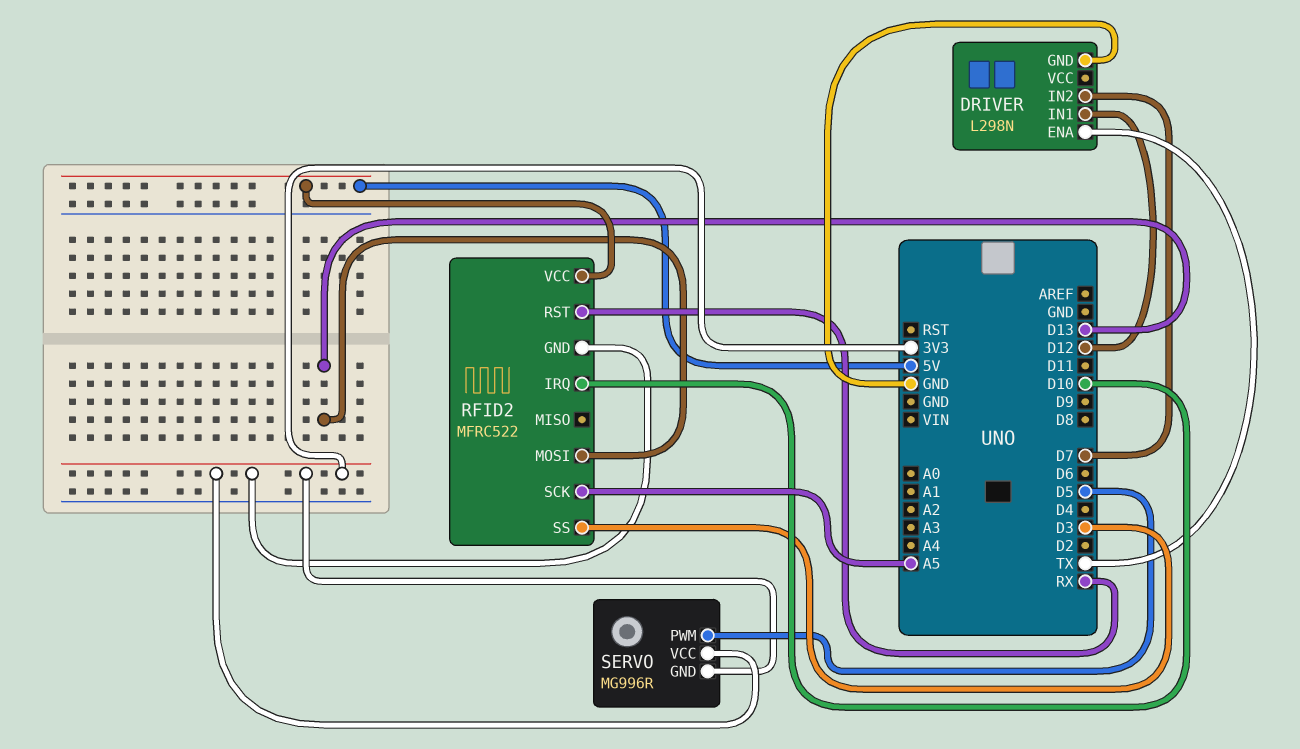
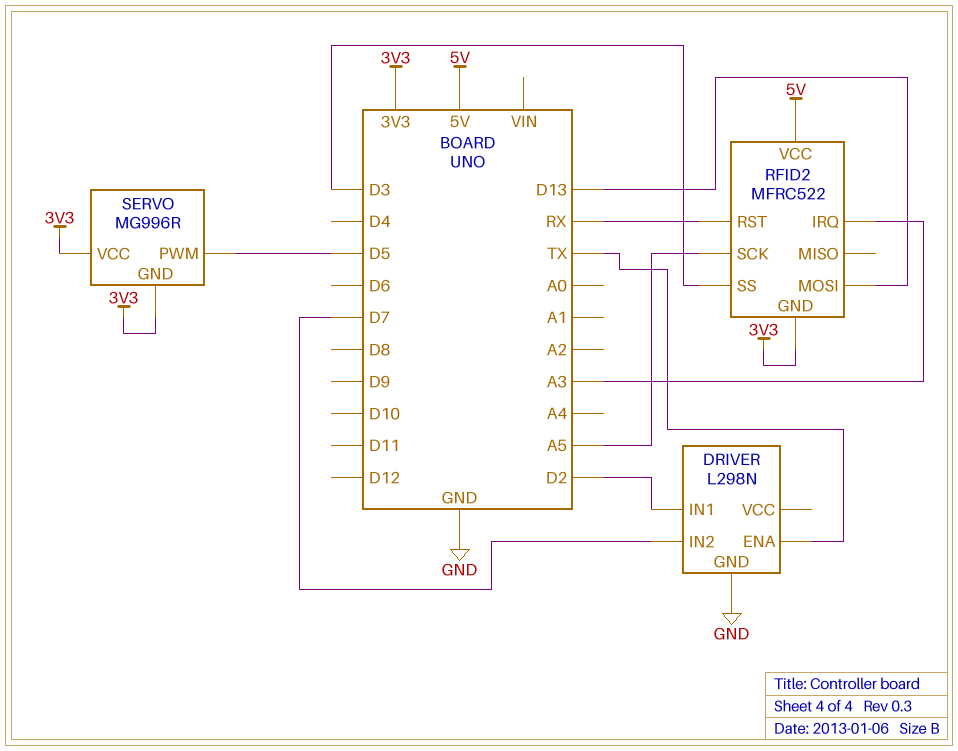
DRIVER pin IN1: D12 -> D2
RFID2 pin IRQ: D10 -> A3

